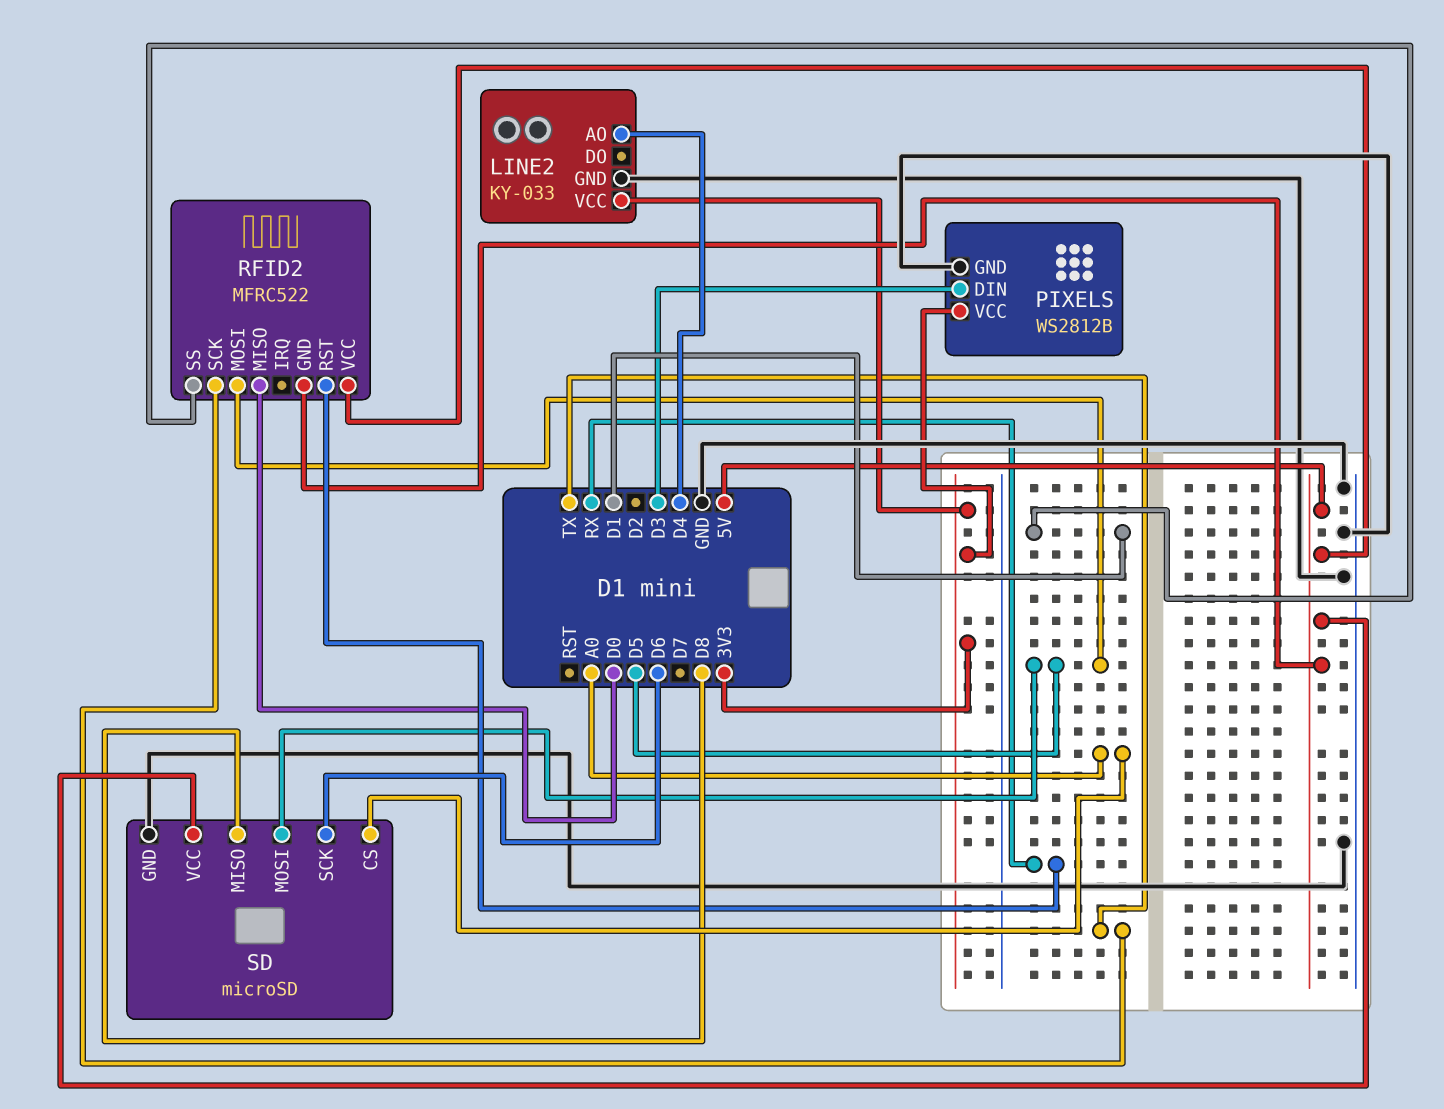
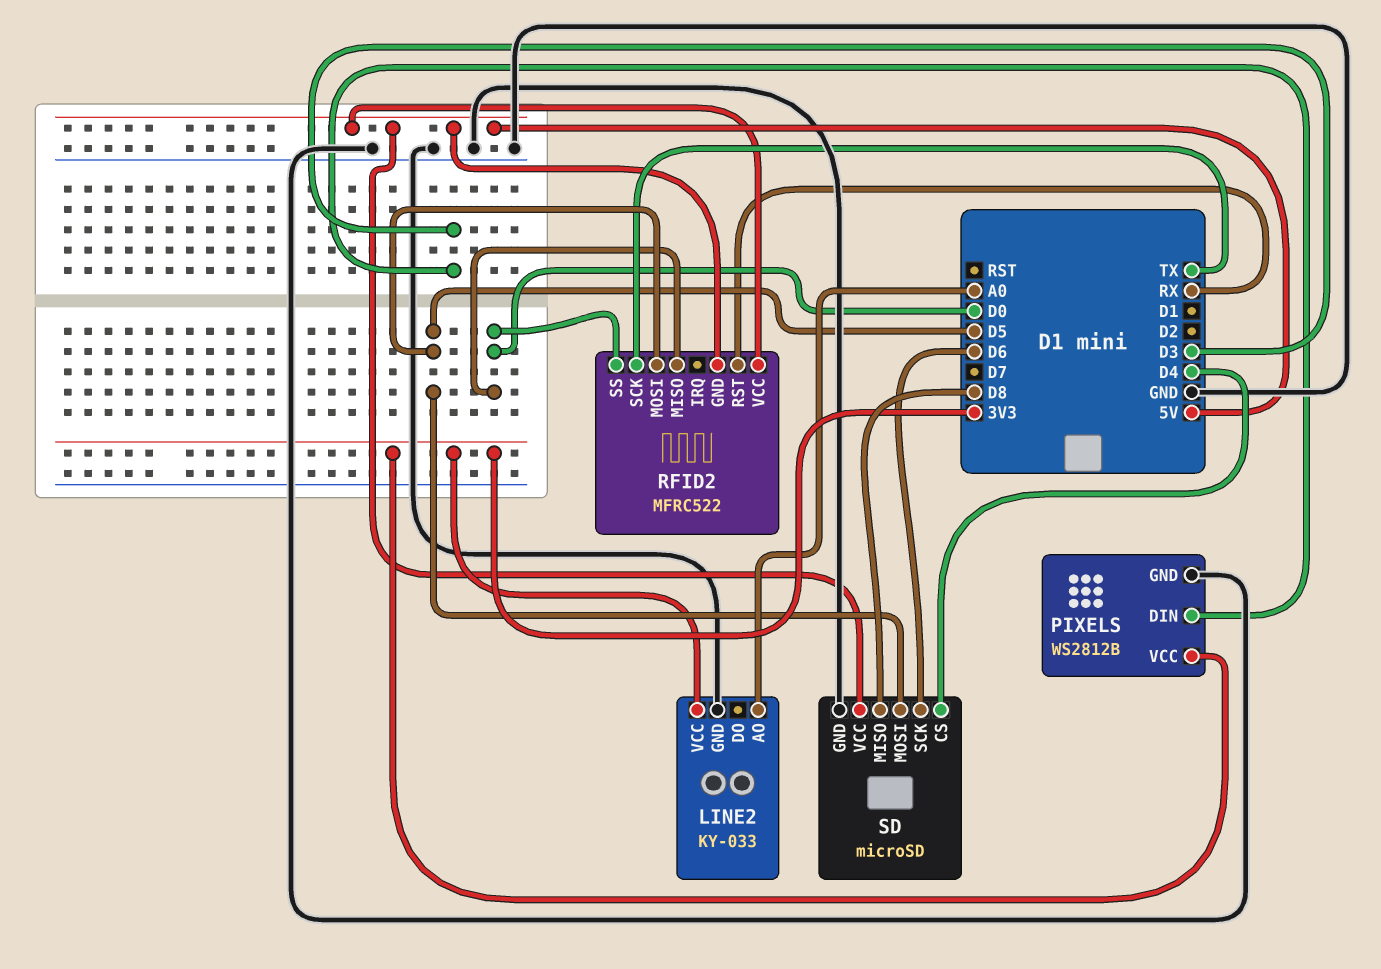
LINE2 pin AO: D4 -> A0
RFID2 pin SS: D1 -> D0
SD pin CS: A0 -> D4

